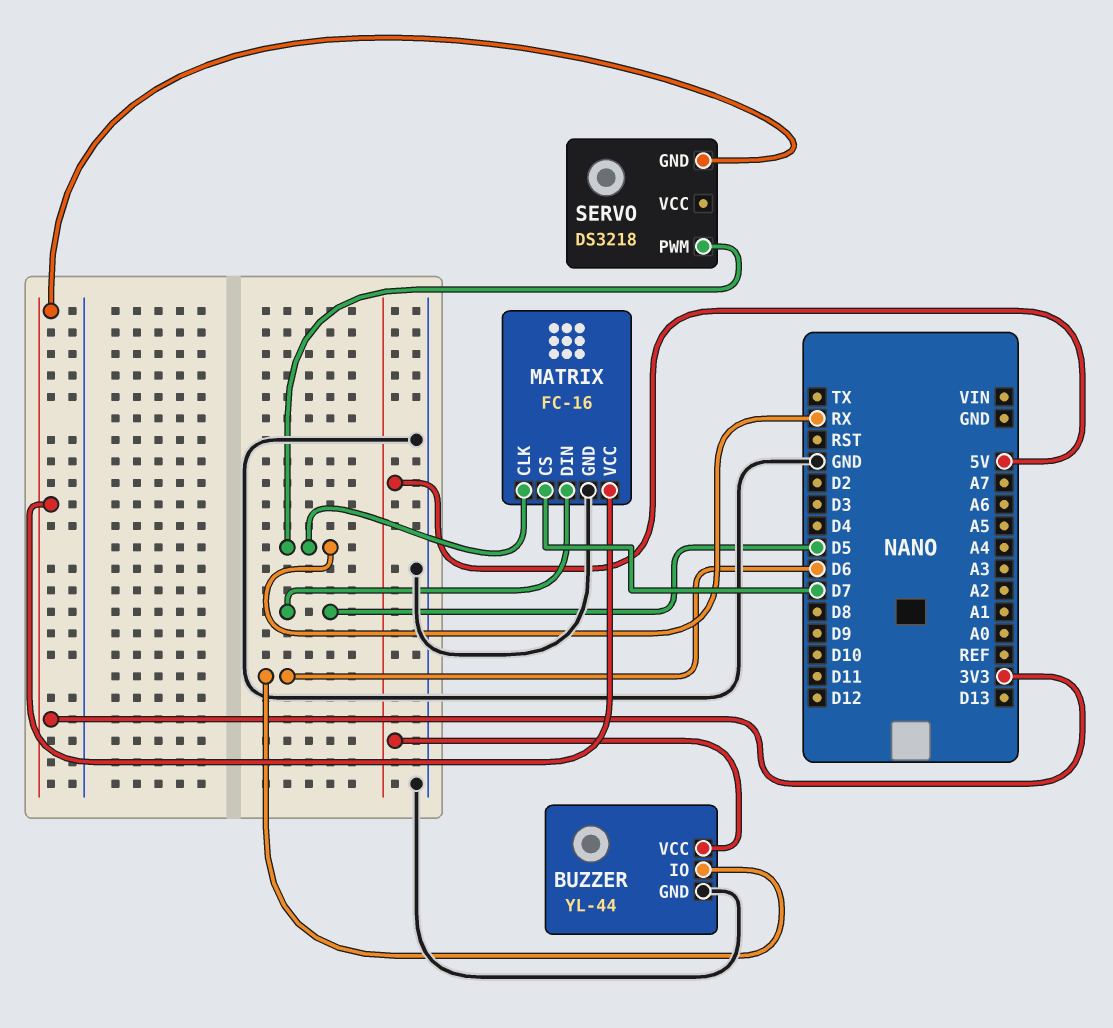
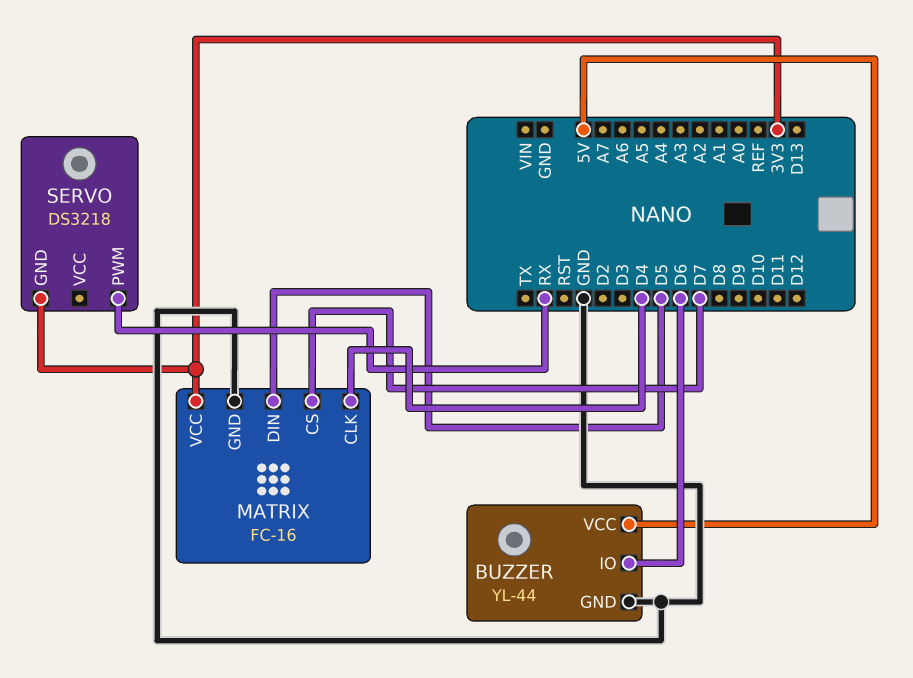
MATRIX pin CLK: RX -> D4

